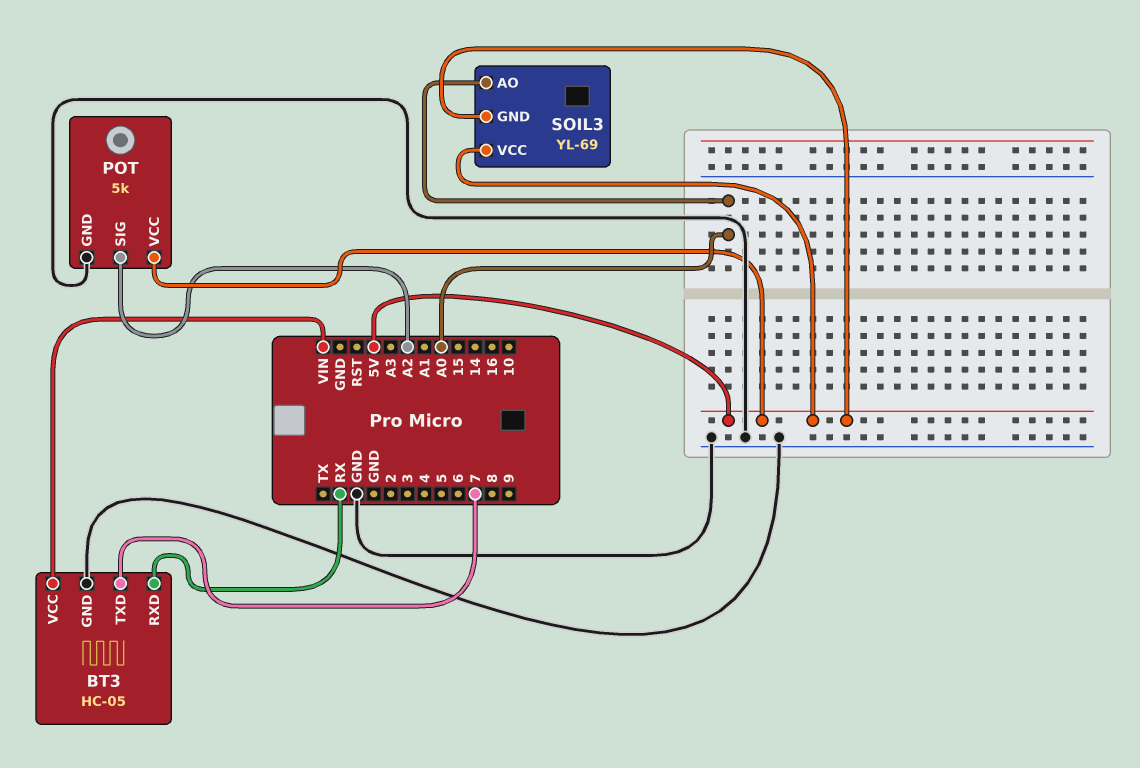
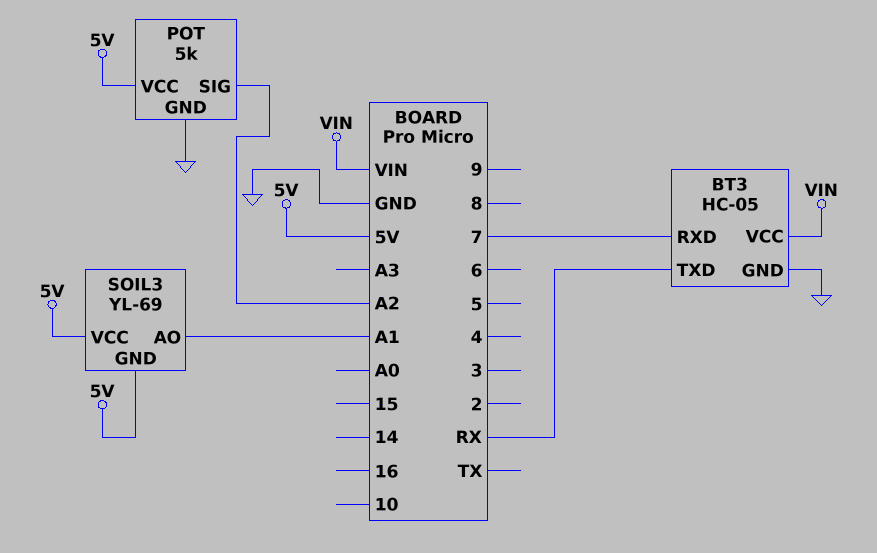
BT3 pin RXD: RX -> 7
BT3 pin TXD: 7 -> RX
SOIL3 pin AO: A0 -> A1

